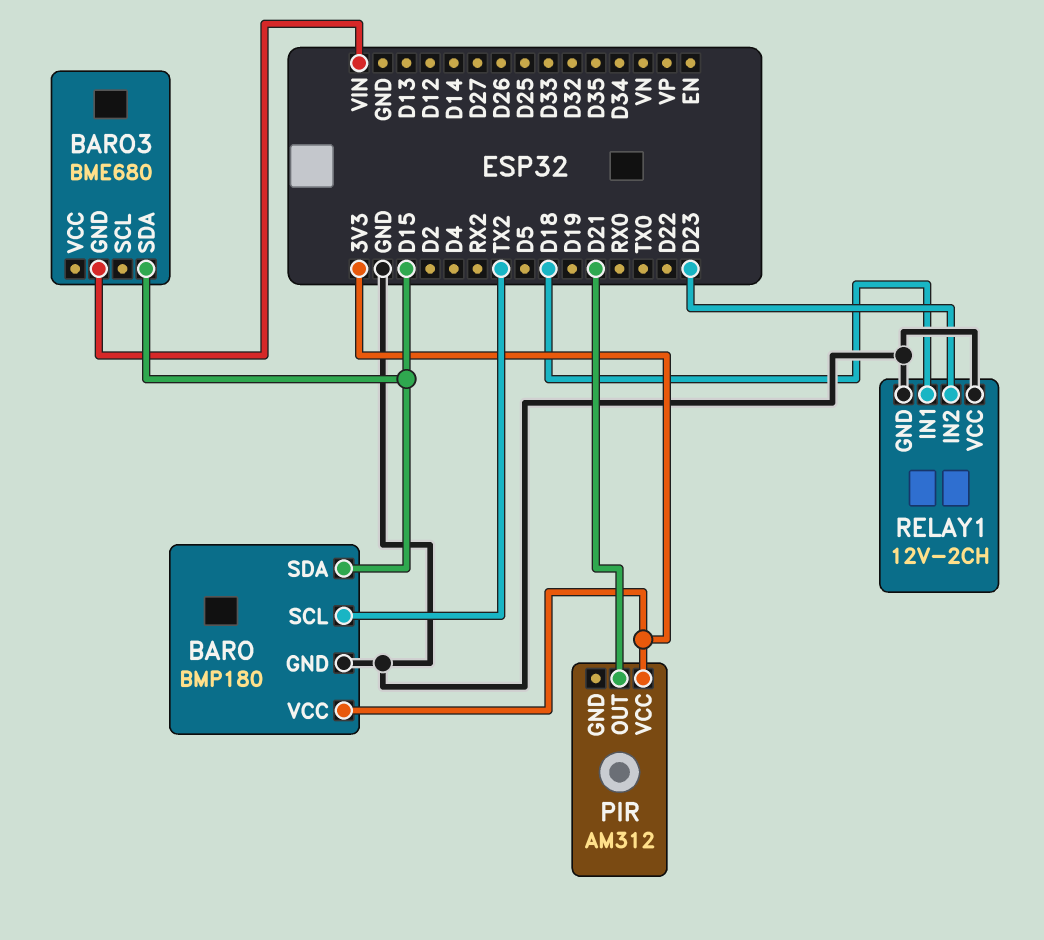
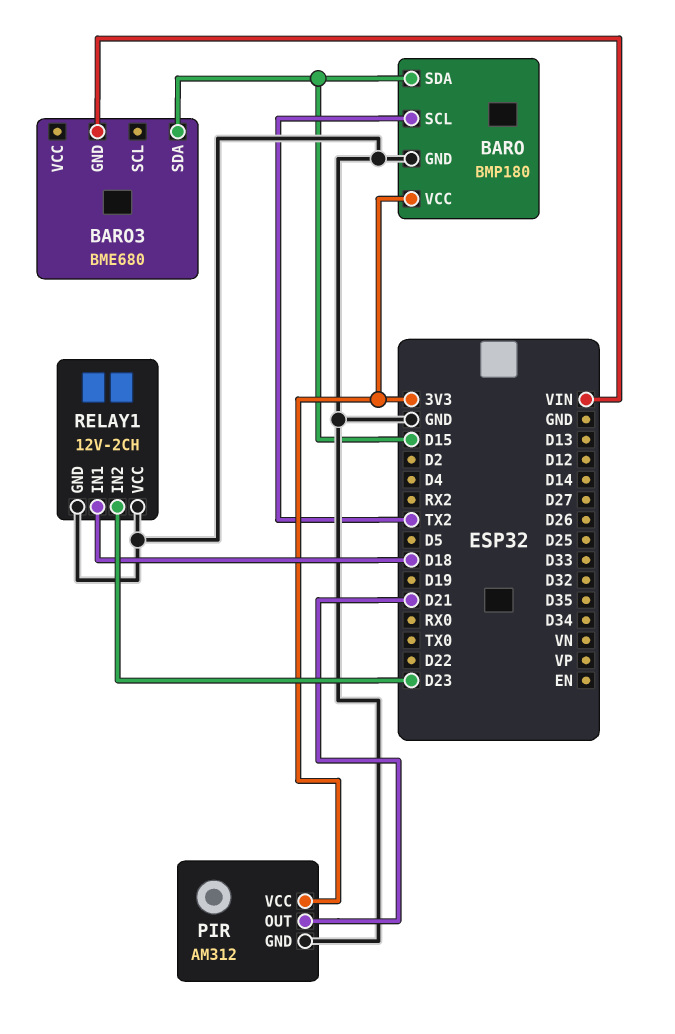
PIR pin GND: none -> GND

